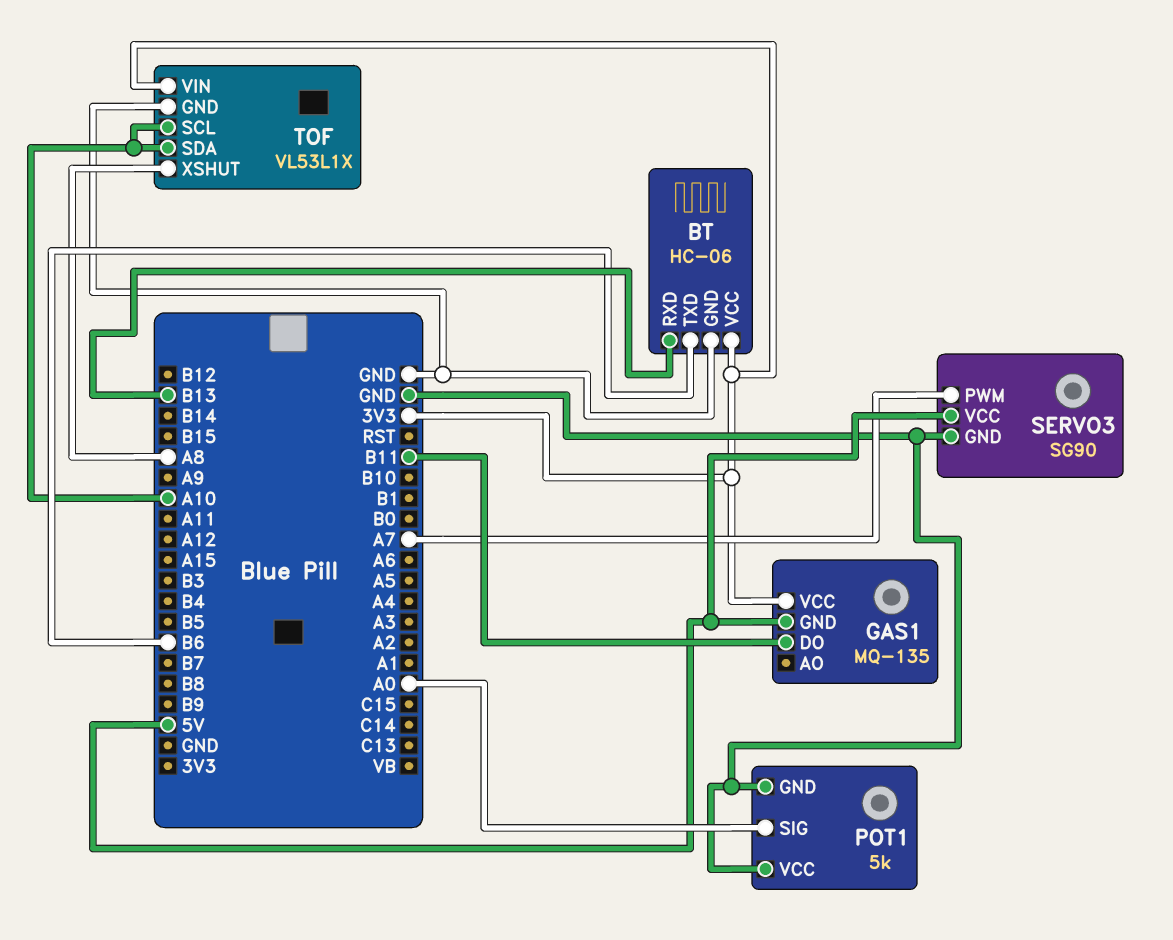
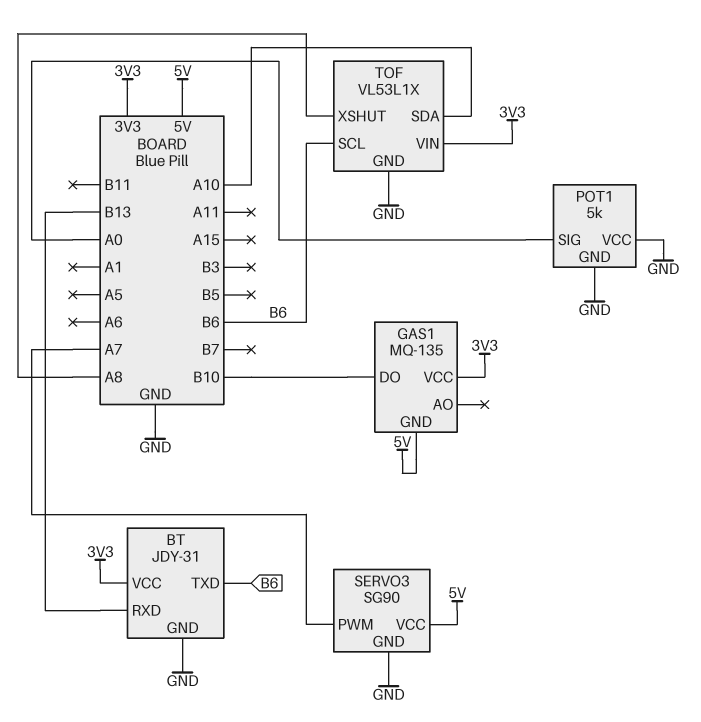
BT: HC-06 -> JDY-31
GAS1 pin DO: B11 -> B10
TOF pin SCL: A10 -> B6

